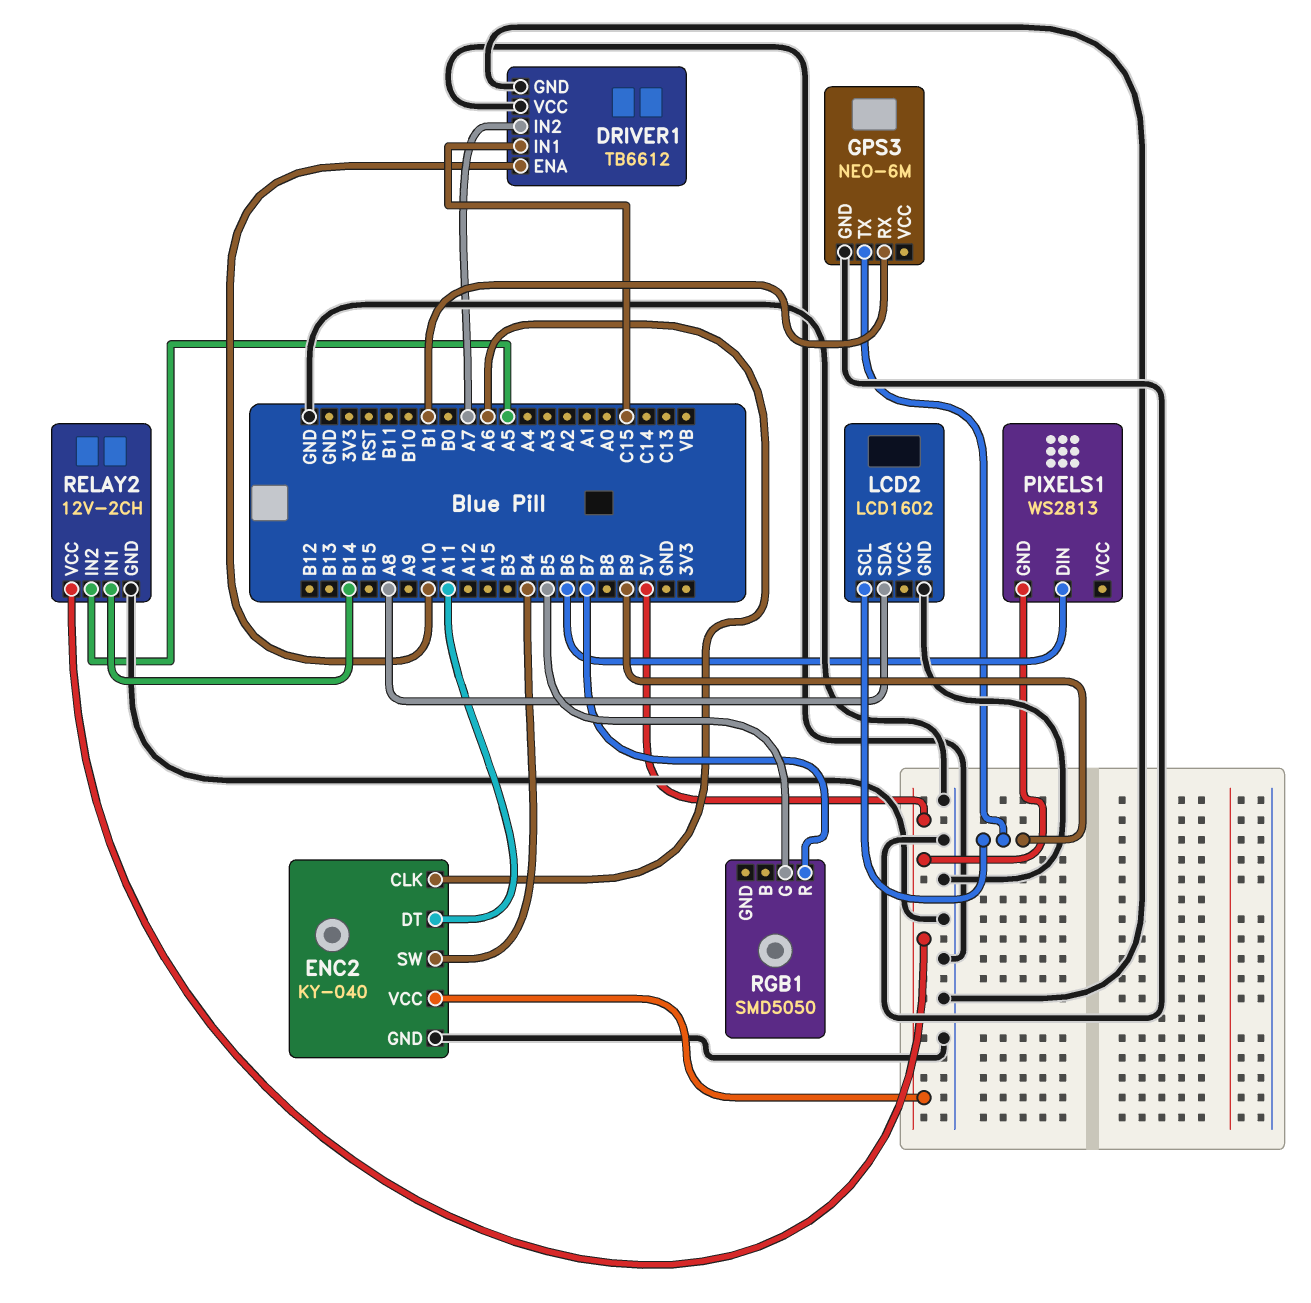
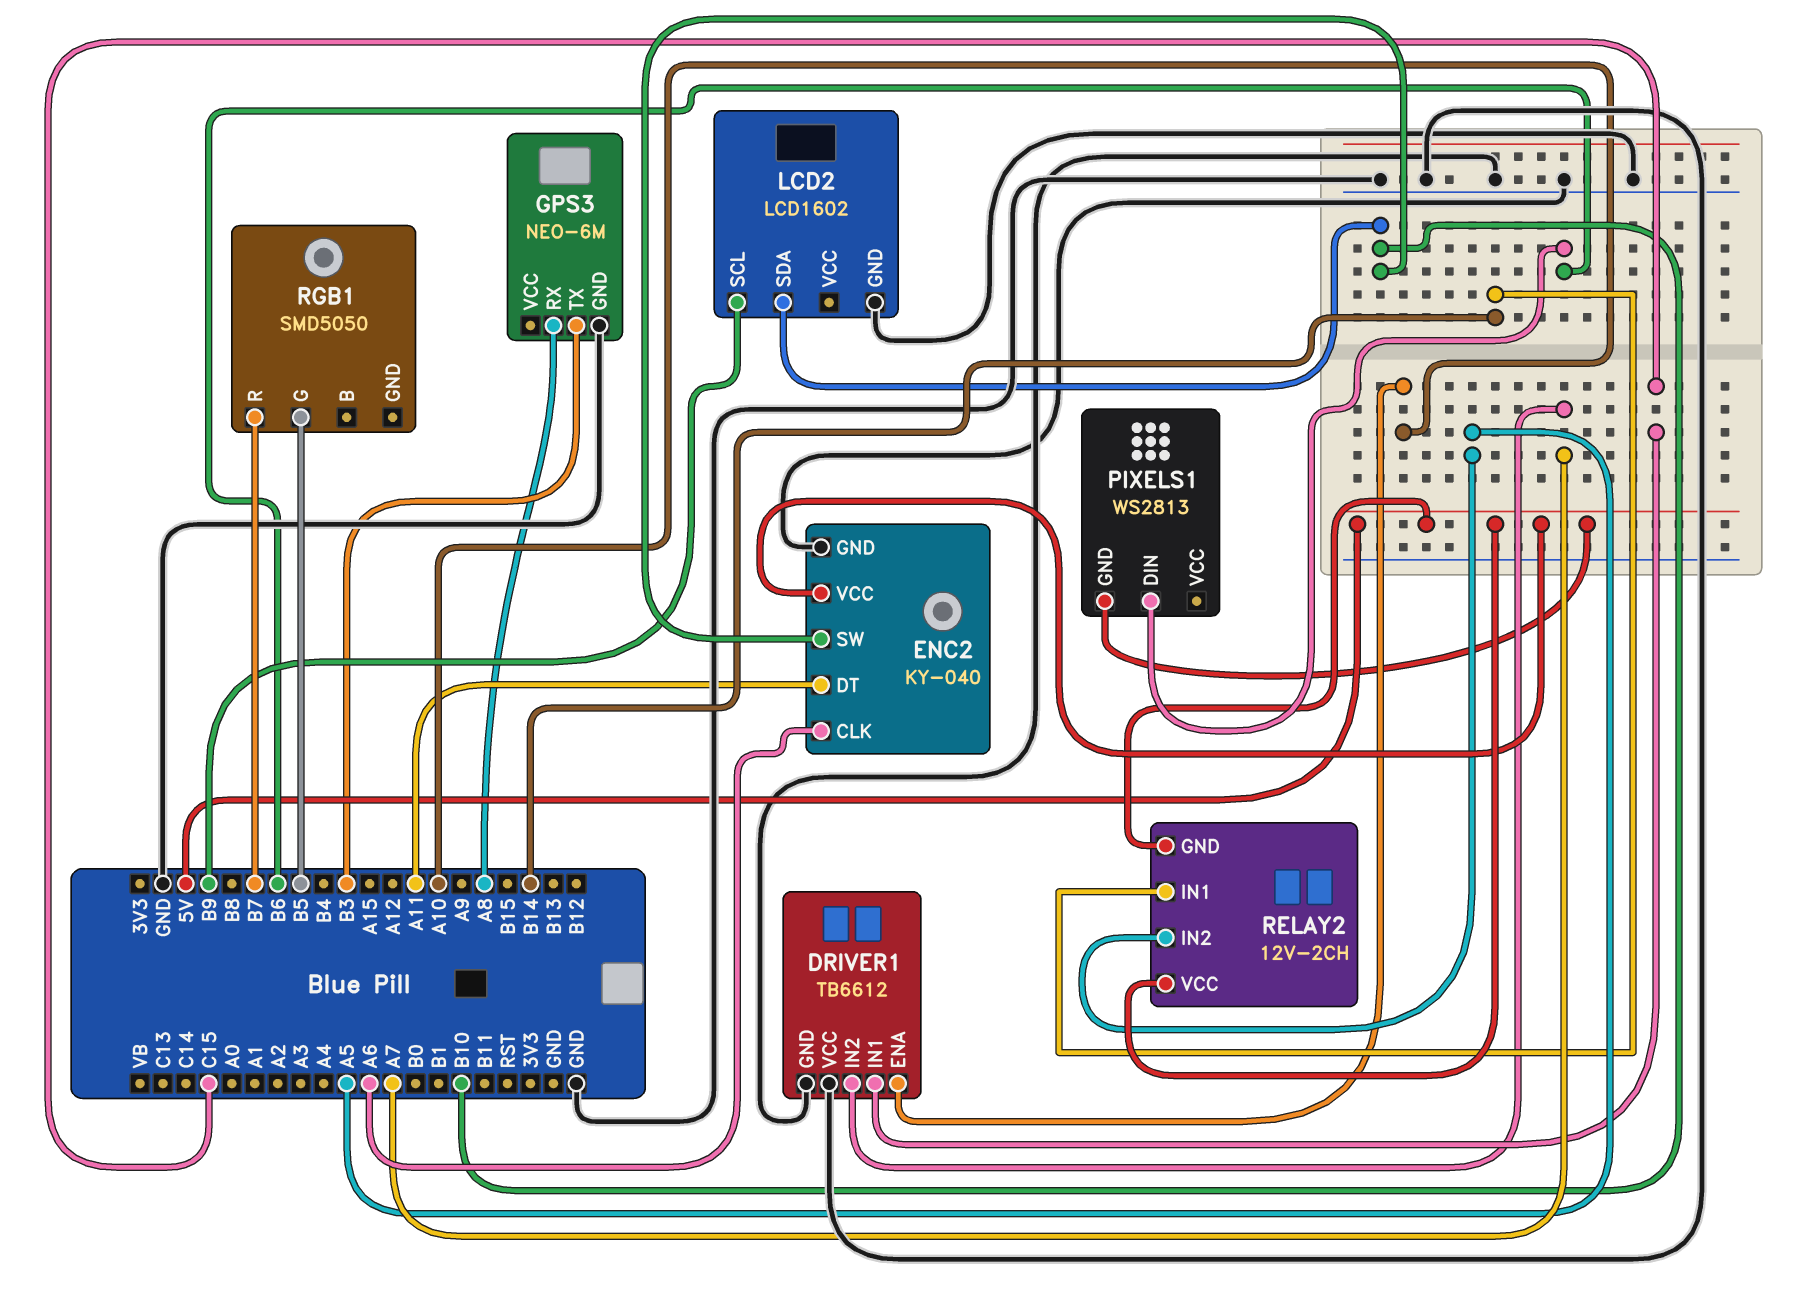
ENC2 pin SW: B4 -> B10
GPS3 pin RX: B1 -> A8
GPS3 pin TX: B9 -> B3
LCD2 pin SDA: A8 -> B10
RELAY2 pin GND: GND -> 5V

